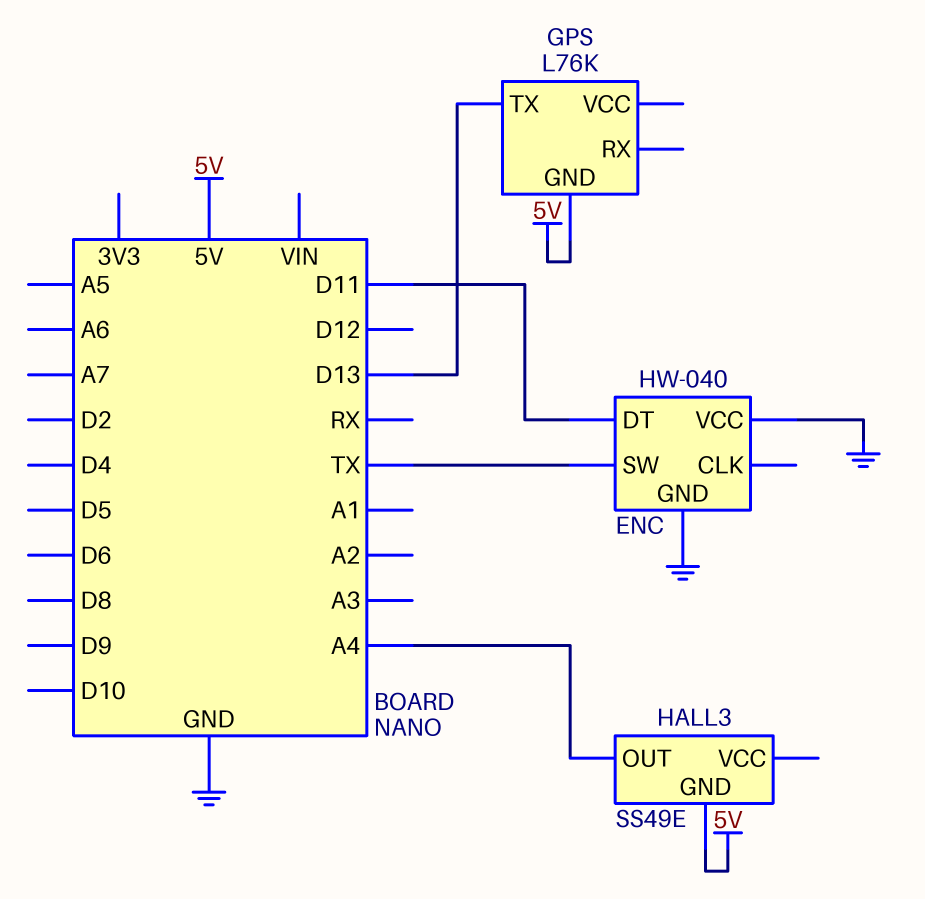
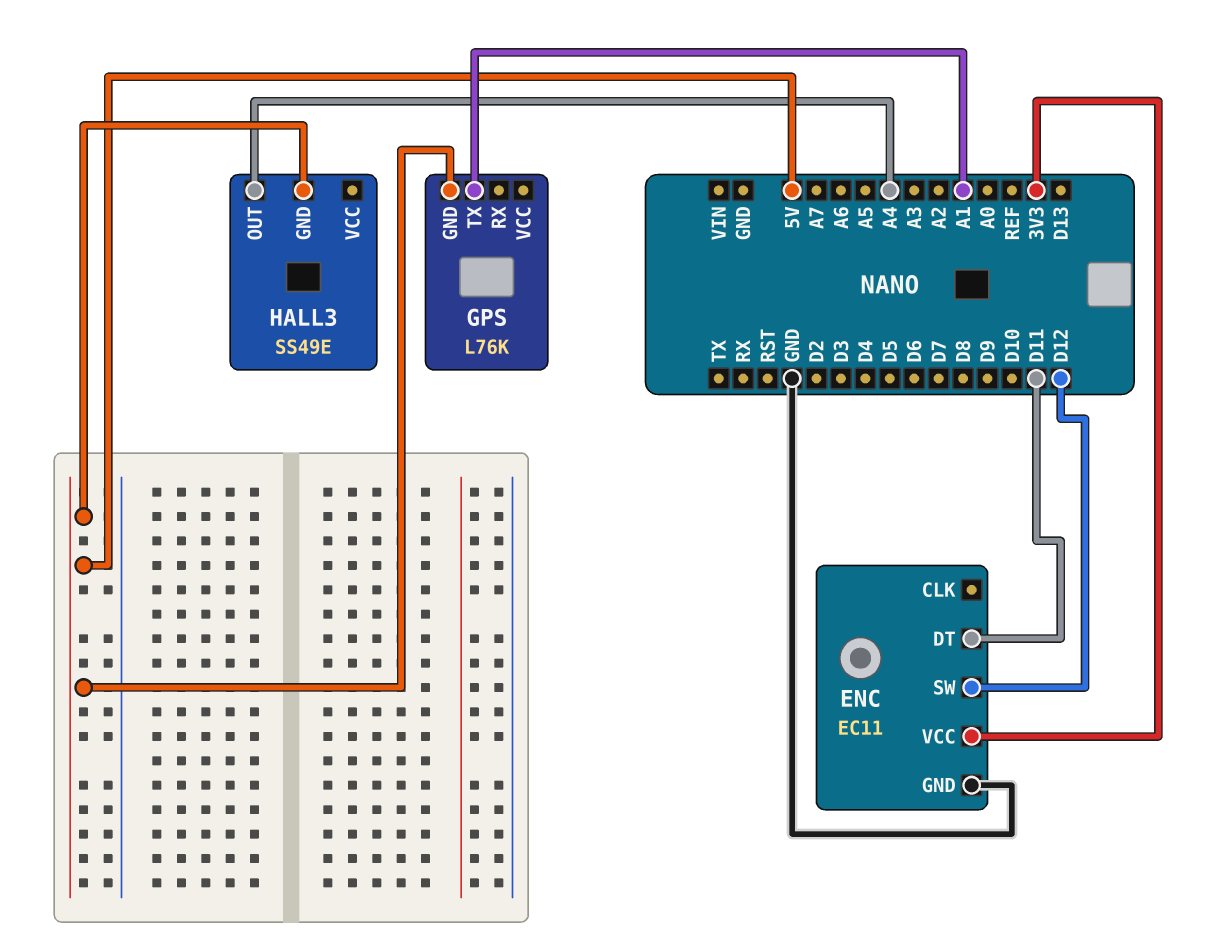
ENC: HW-040 -> EC11
ENC pin SW: TX -> D12
ENC pin VCC: GND -> 3V3
GPS pin TX: D13 -> A1

